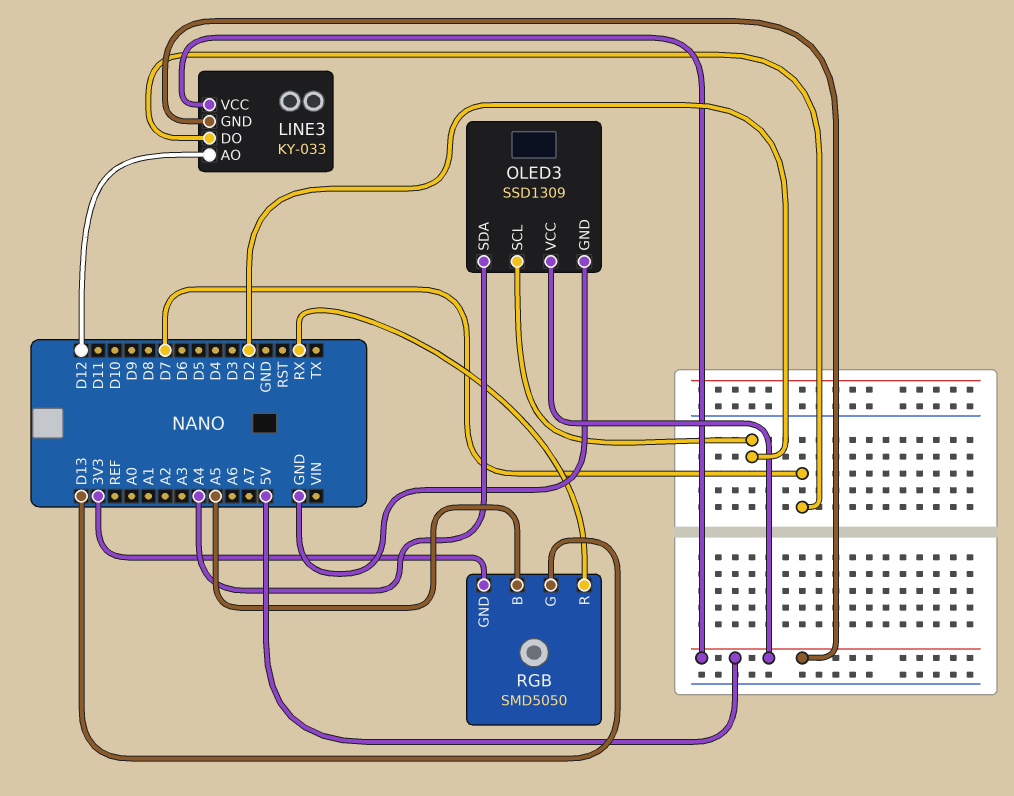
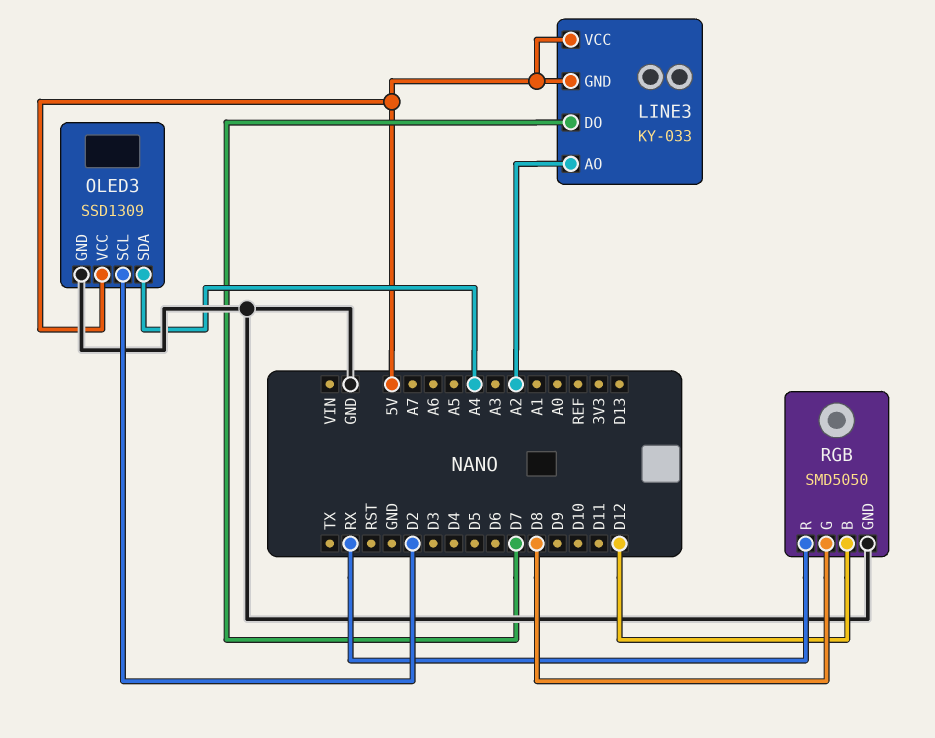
LINE3 pin AO: D12 -> A2
RGB pin B: A5 -> D12
RGB pin G: D13 -> D8
RGB pin GND: 3V3 -> GND

